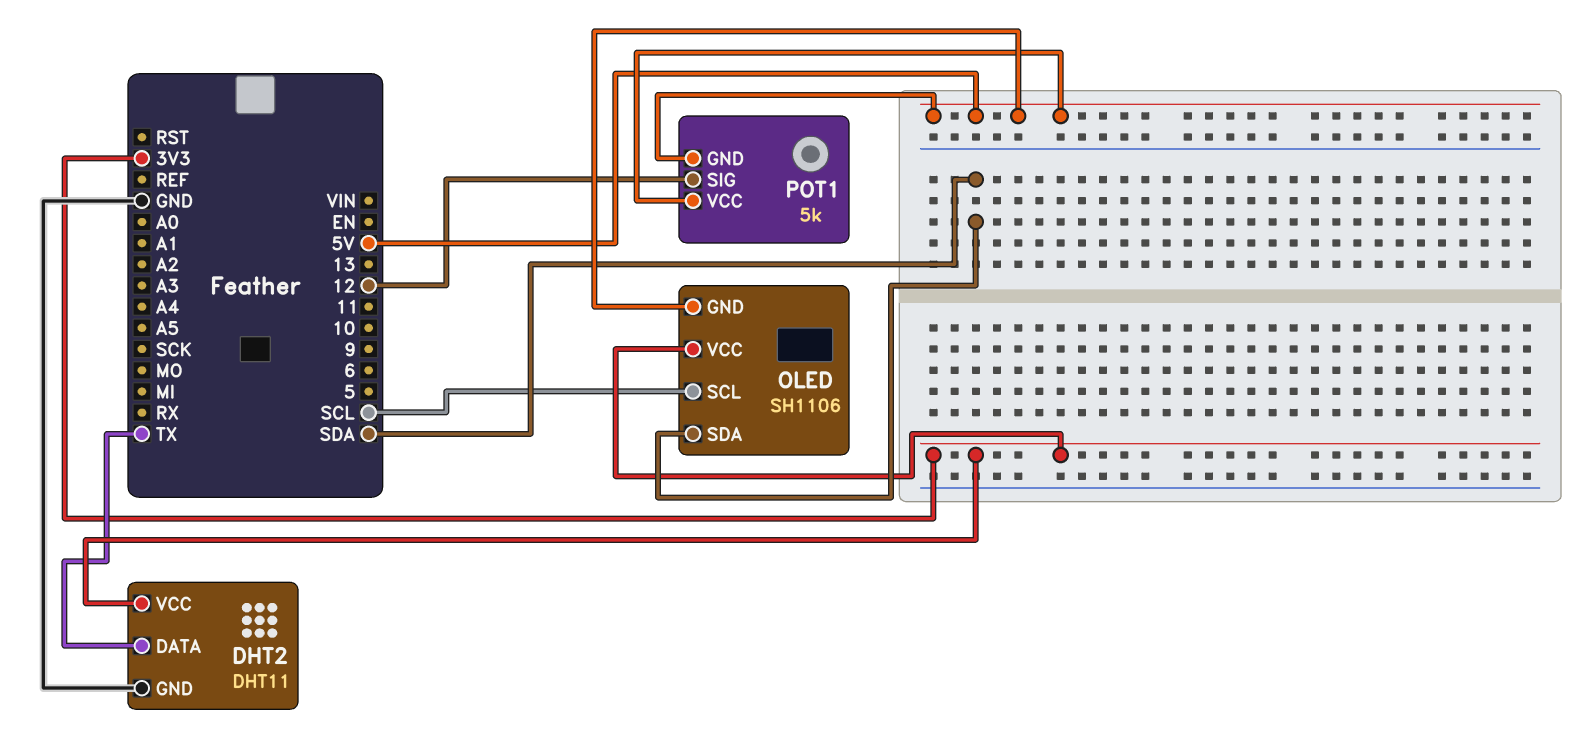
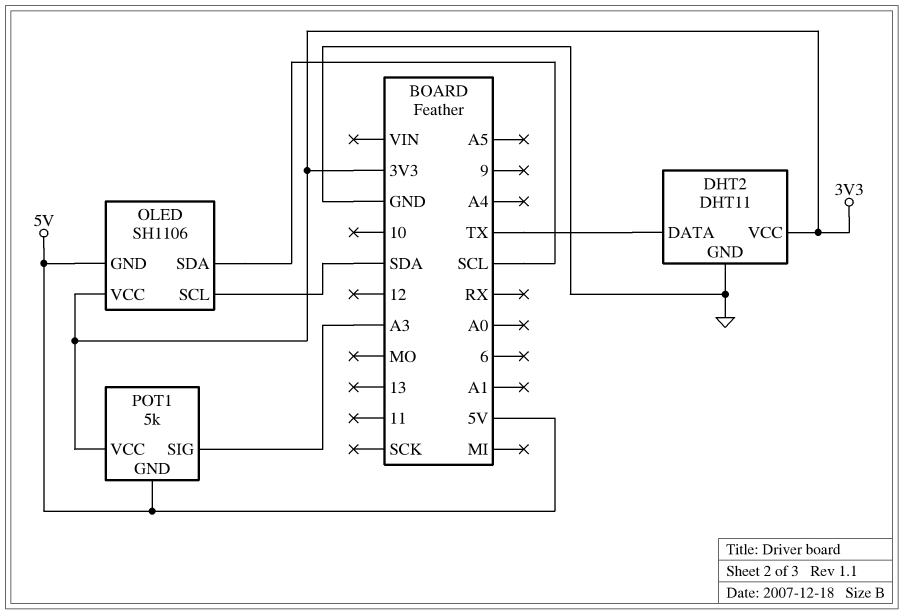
OLED pin SCL: SCL -> SDA
OLED pin SDA: SDA -> SCL
POT1 pin SIG: 12 -> A3
POT1 pin VCC: 5V -> 3V3

